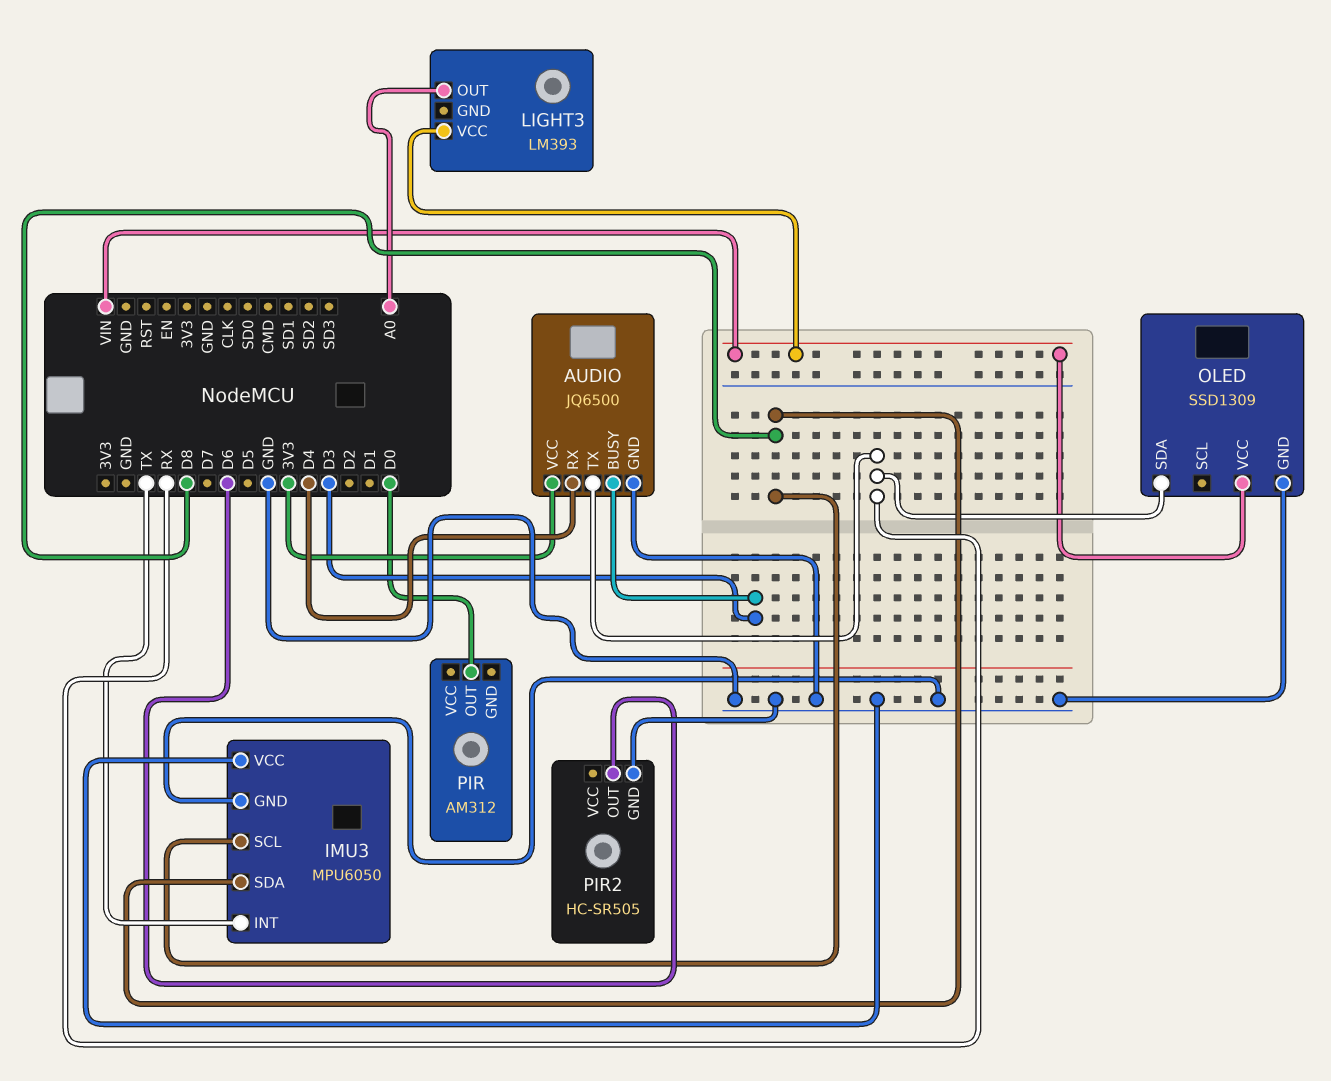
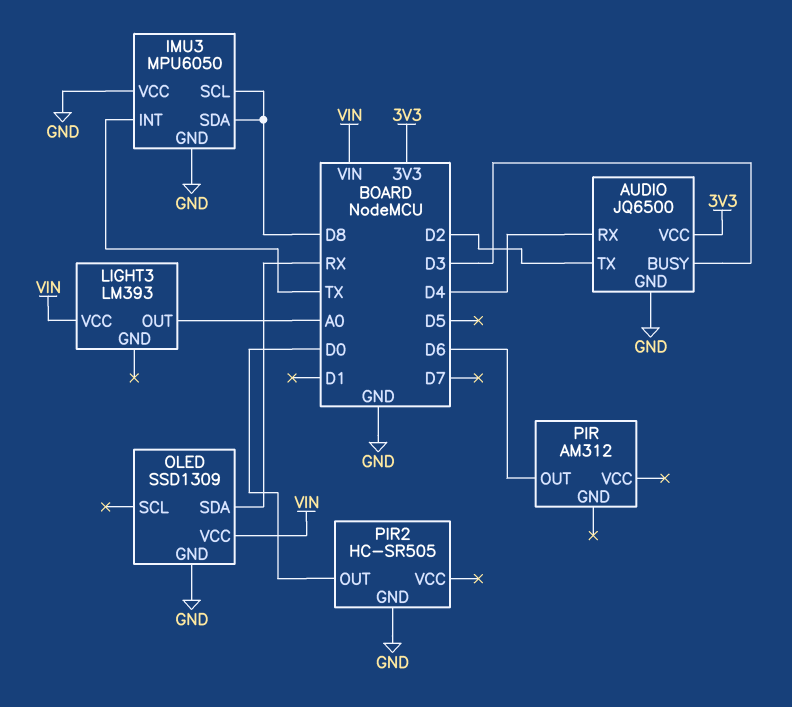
AUDIO pin TX: RX -> D2
PIR pin OUT: D0 -> D6
PIR2 pin OUT: D6 -> D0

